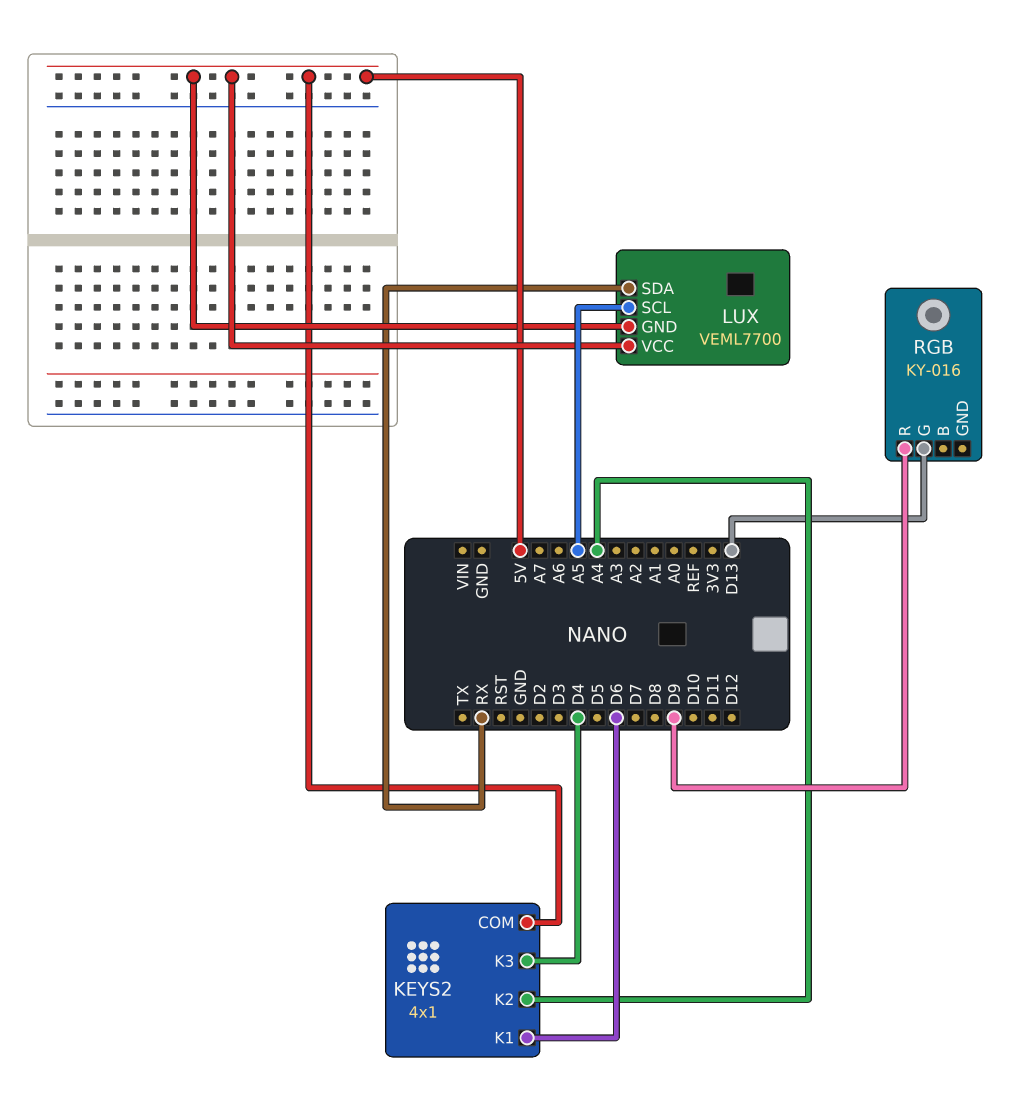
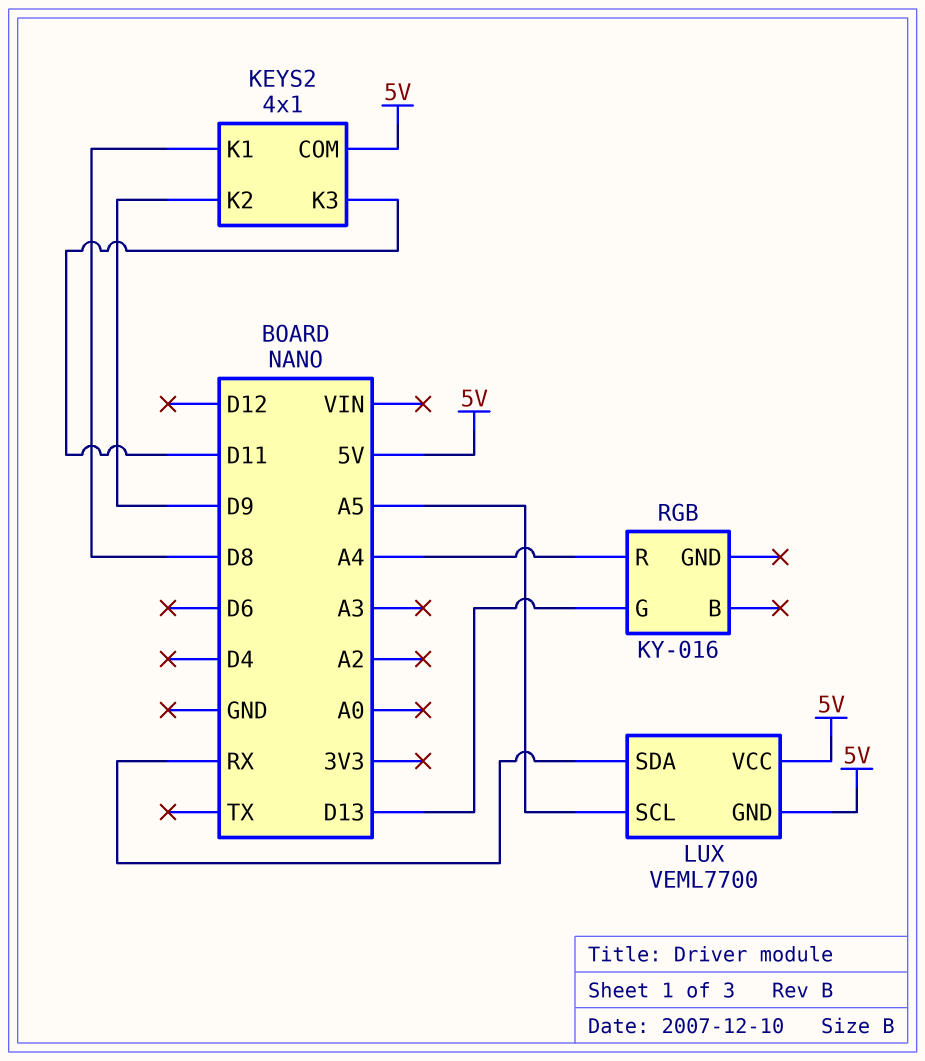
KEYS2 pin K1: D6 -> D8
KEYS2 pin K2: A4 -> D9
KEYS2 pin K3: D4 -> D11
RGB pin R: D9 -> A4

